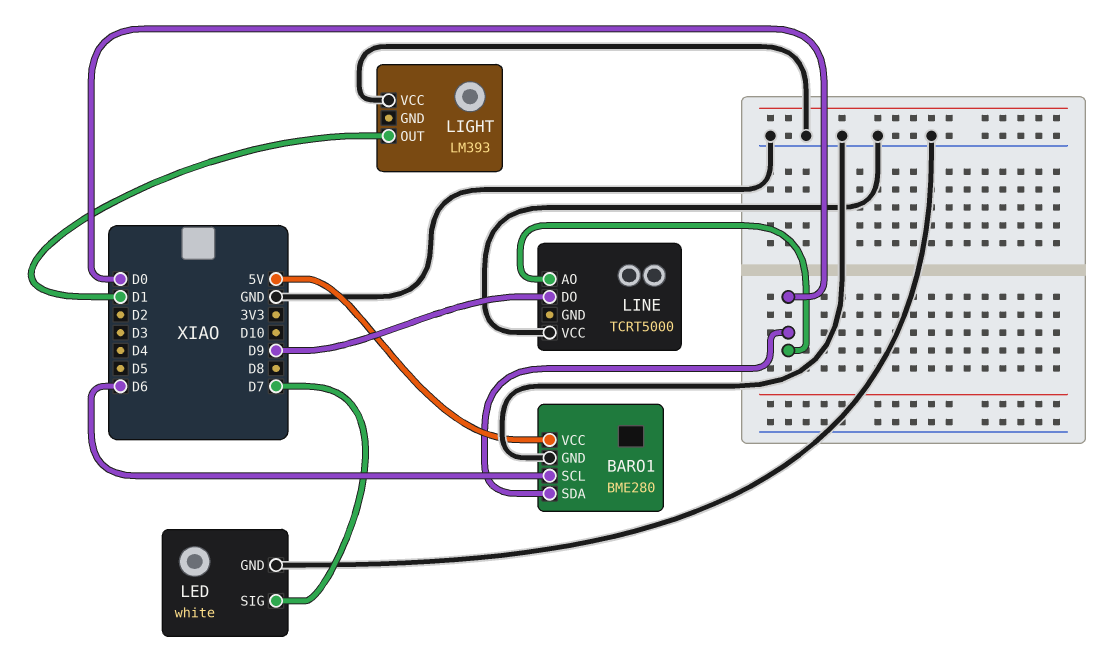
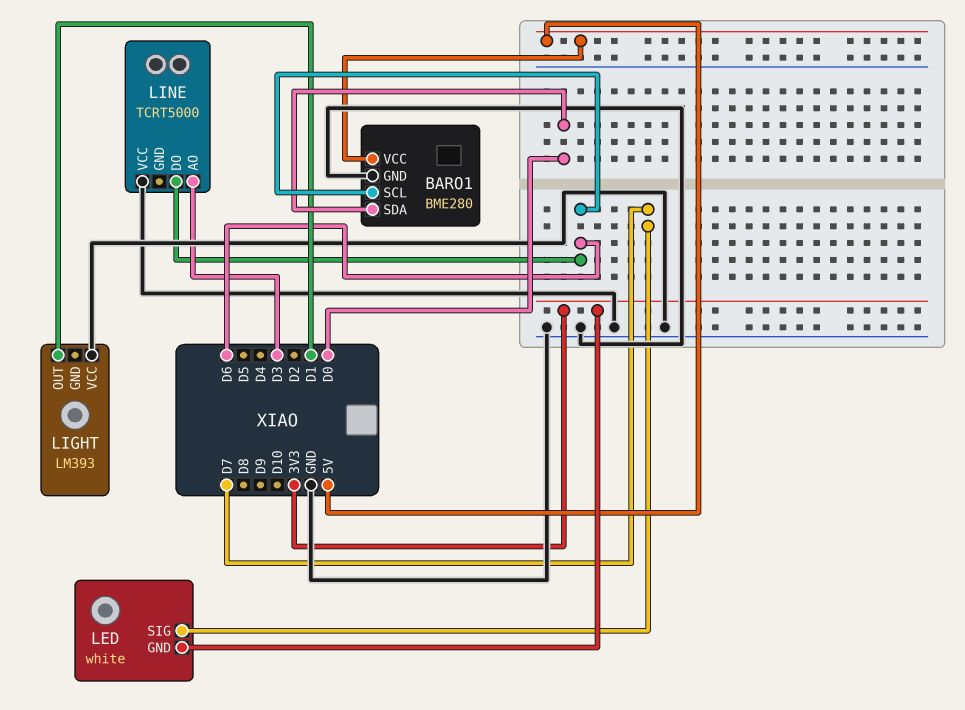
LED pin GND: GND -> 3V3
LINE pin AO: D0 -> D3
LINE pin DO: D9 -> D6

